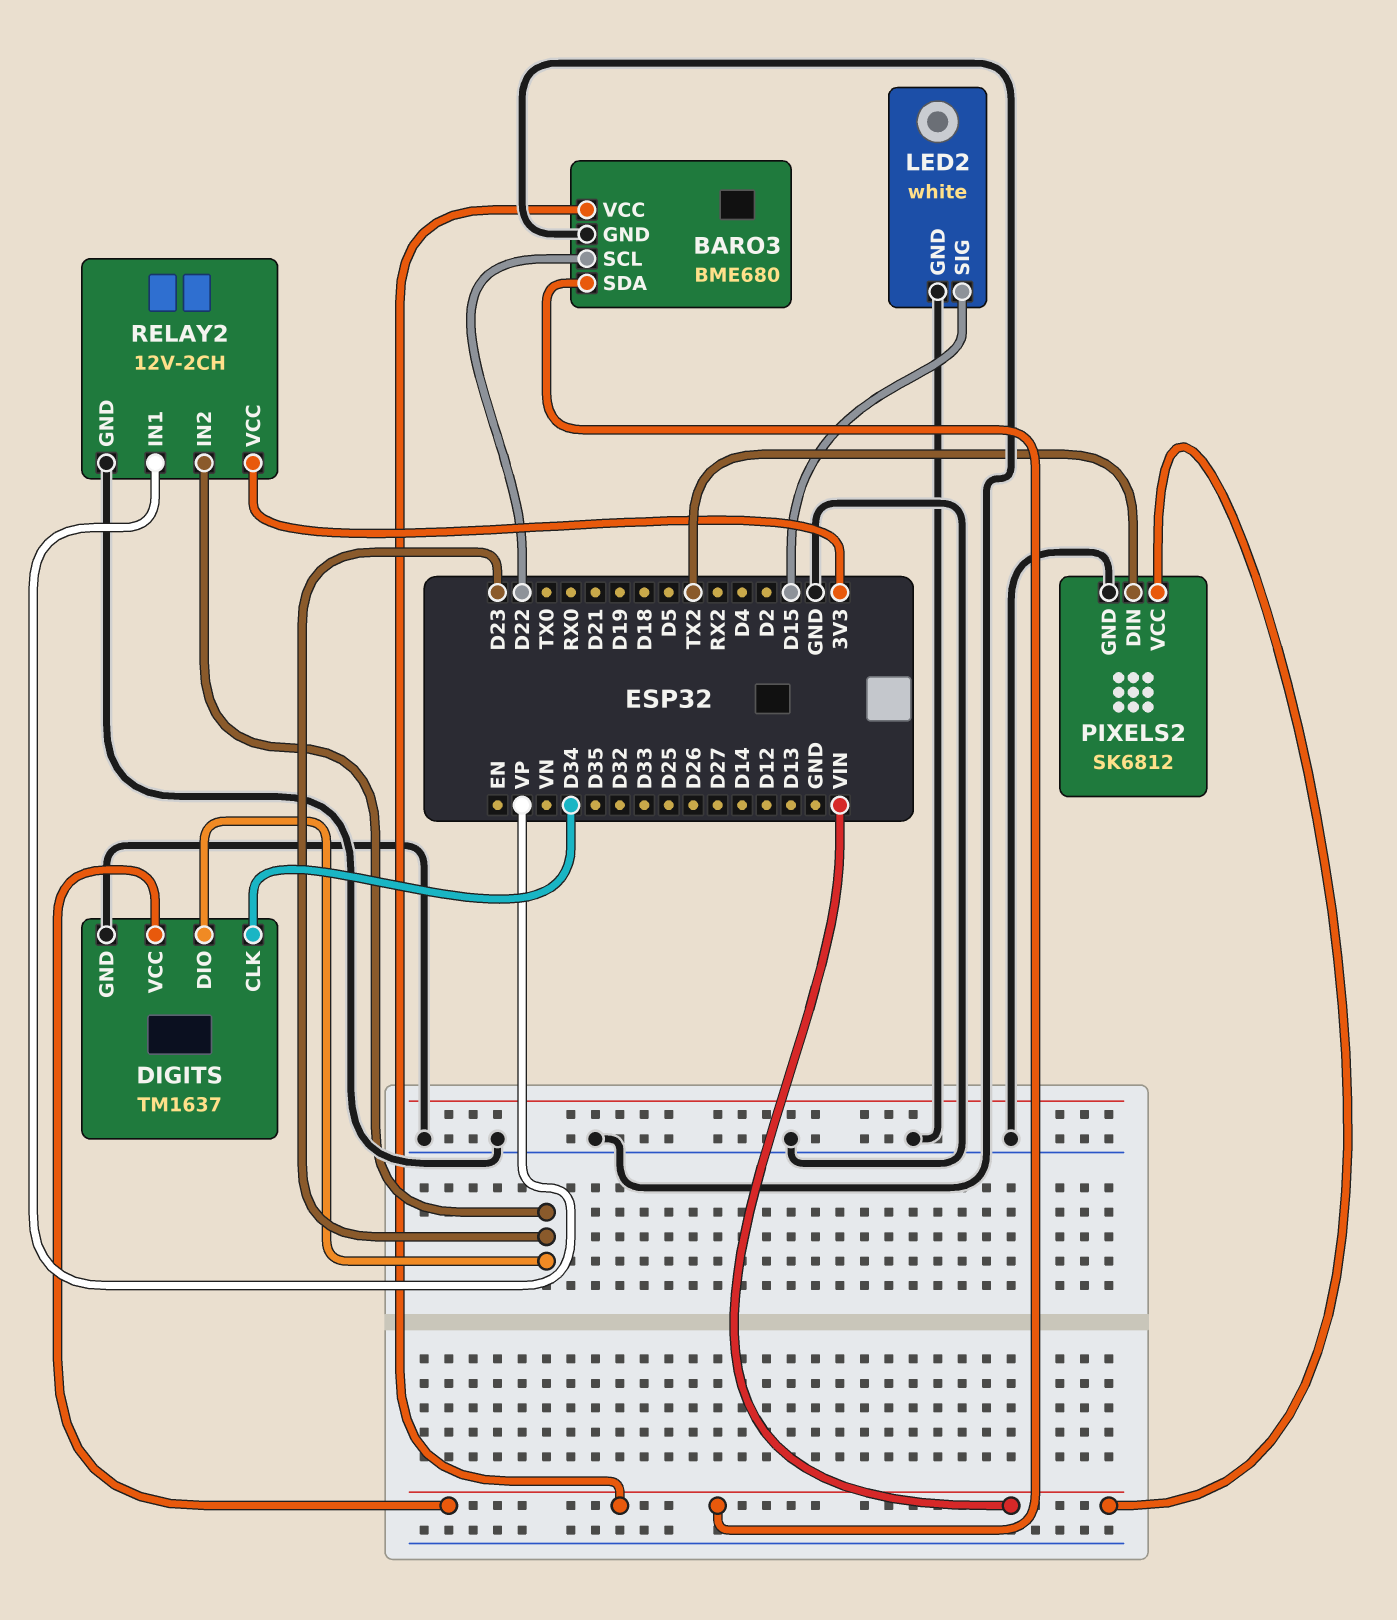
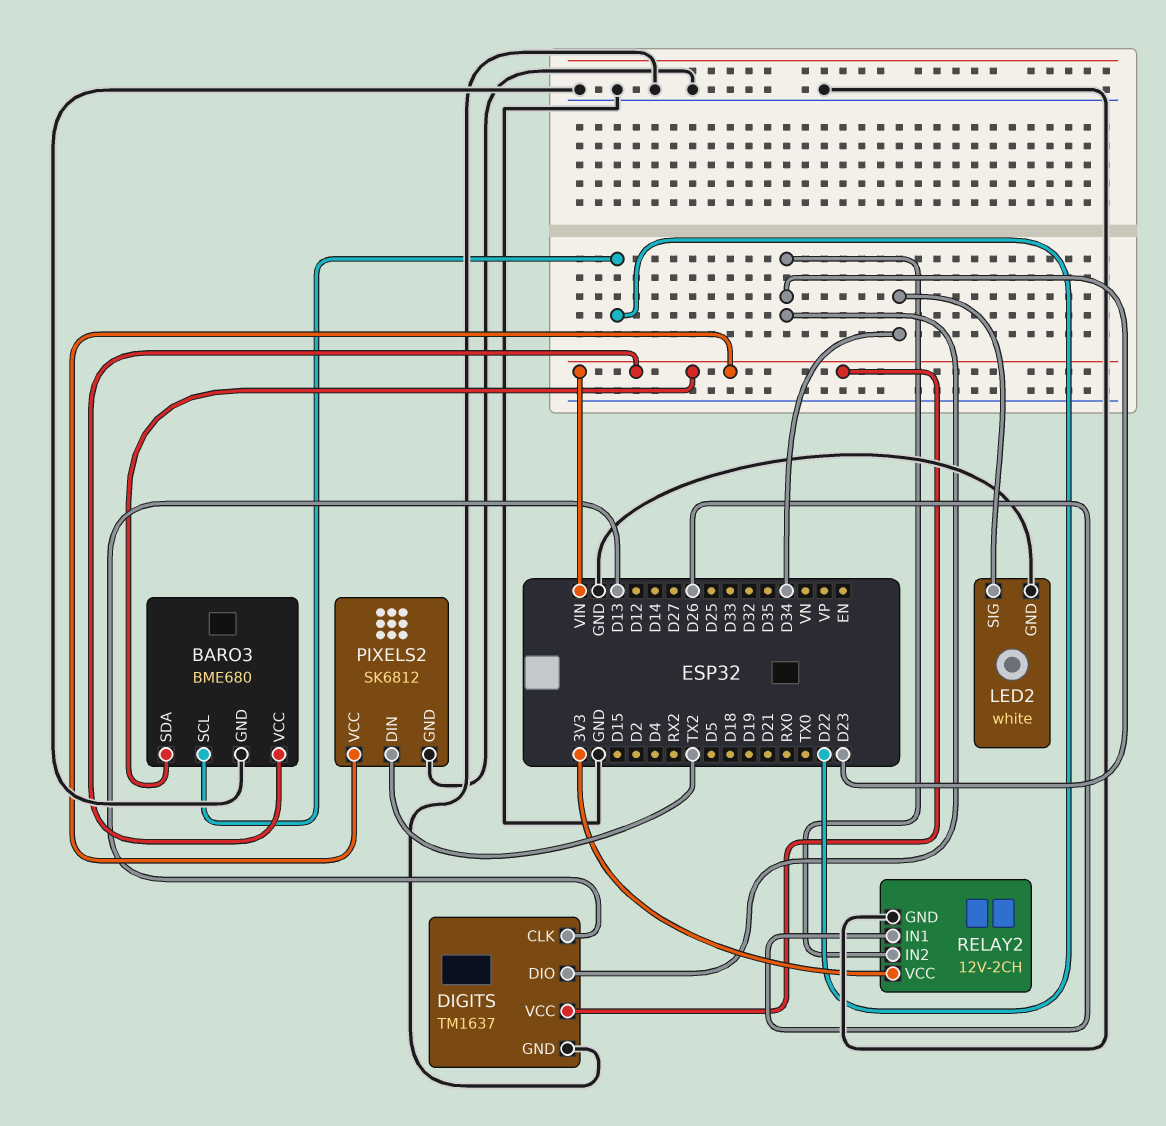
DIGITS pin CLK: D34 -> D13
LED2 pin SIG: D15 -> D34
RELAY2 pin IN1: VP -> D26

